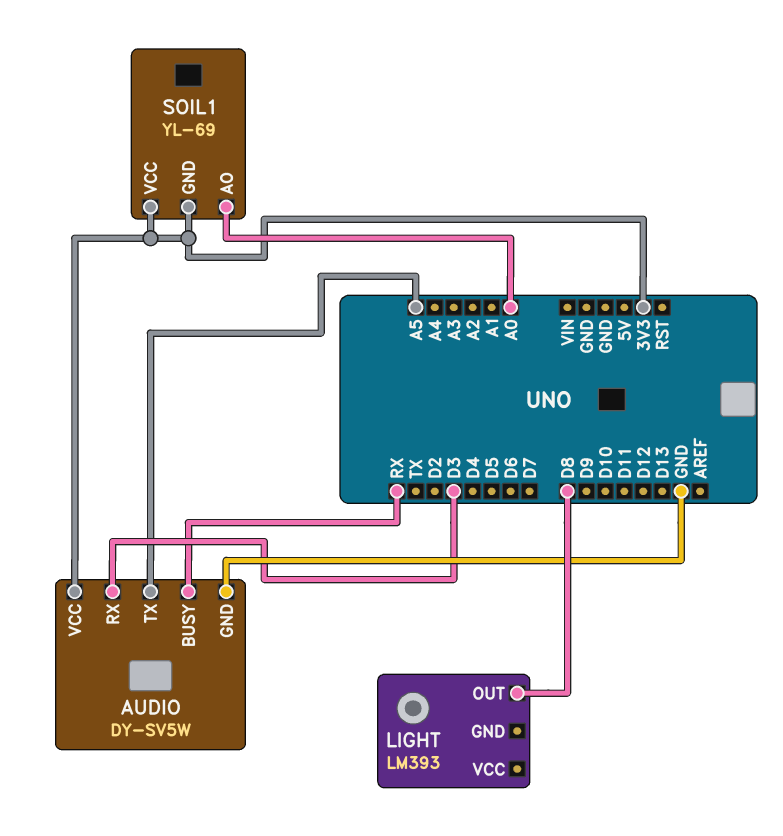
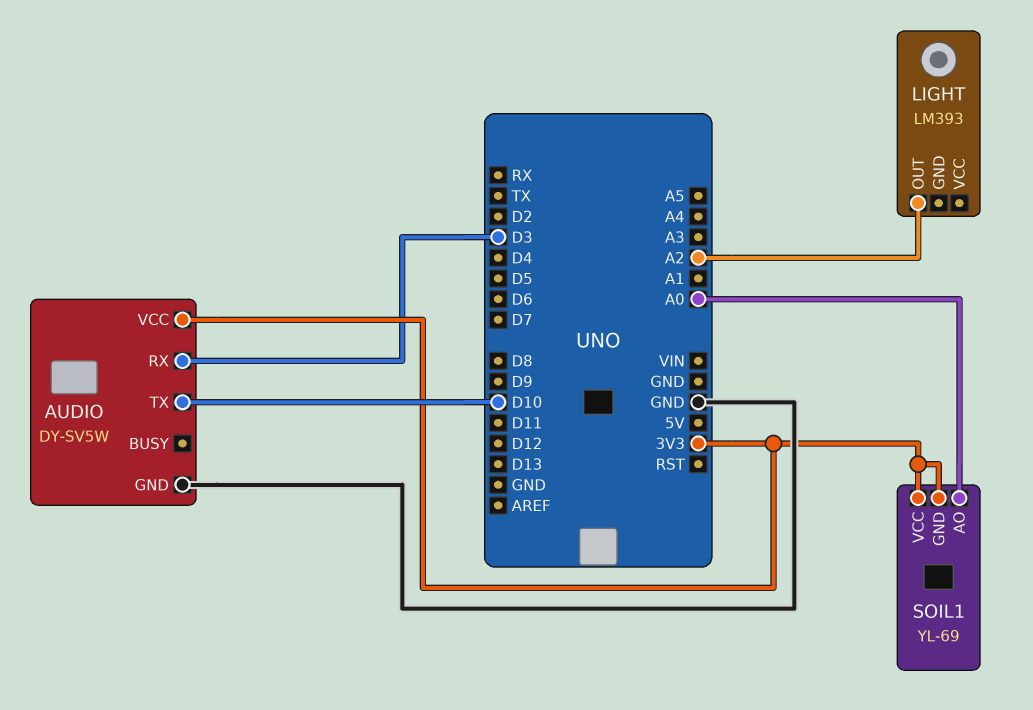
AUDIO pin BUSY: RX -> none
AUDIO pin TX: A5 -> D10
LIGHT pin OUT: D8 -> A2

